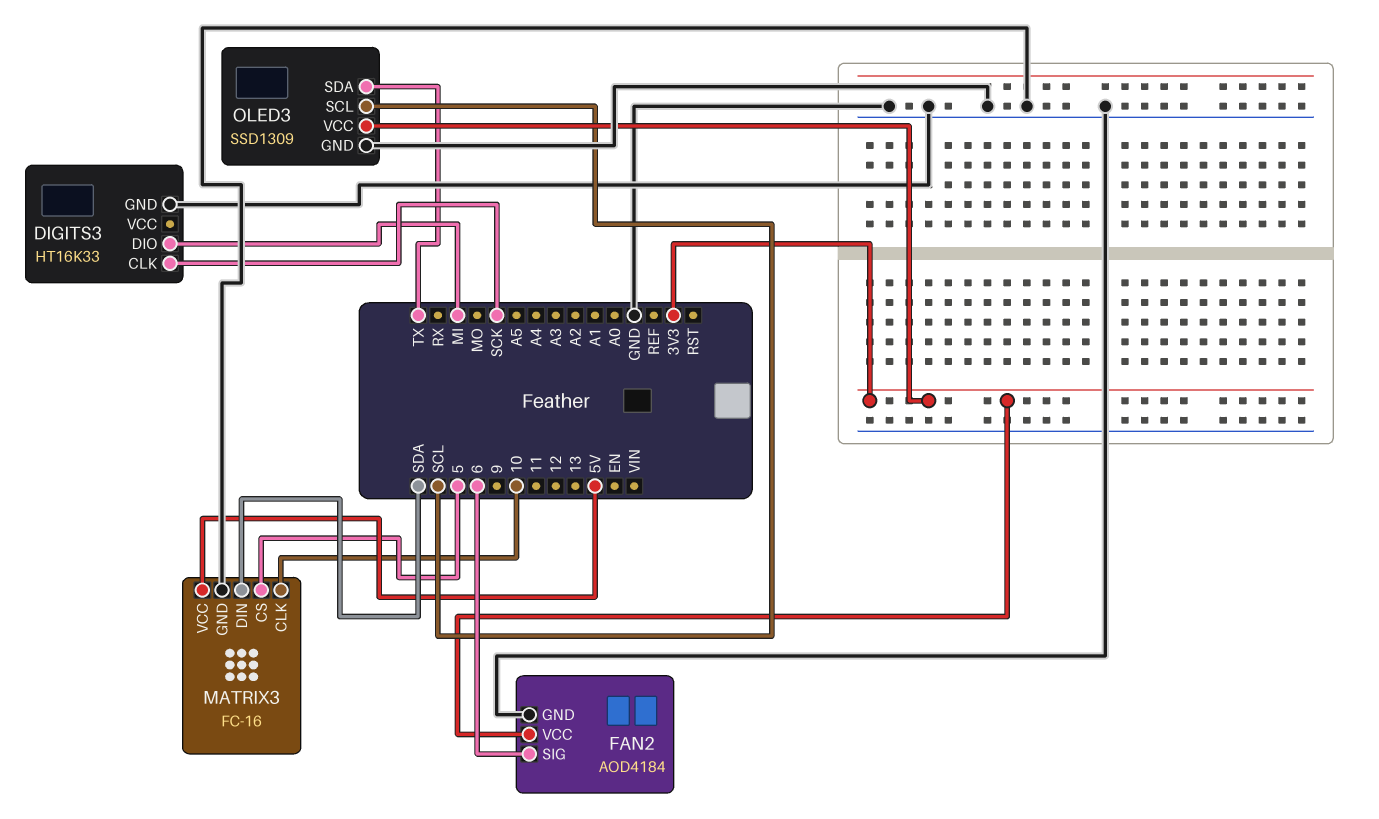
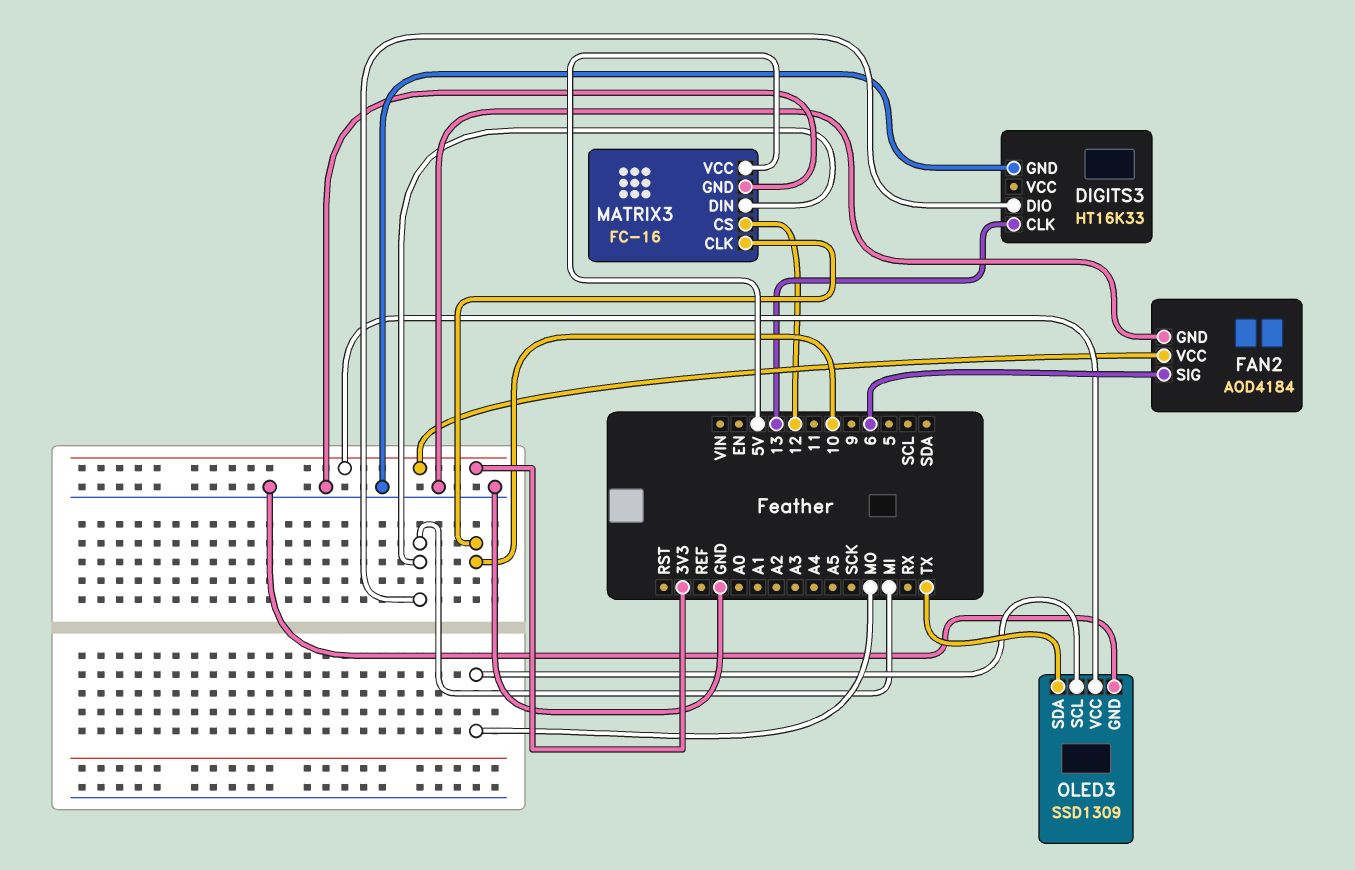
DIGITS3 pin CLK: SCK -> 13
MATRIX3 pin CS: 5 -> 12
MATRIX3 pin DIN: SDA -> MI
OLED3 pin SCL: SCL -> MO

